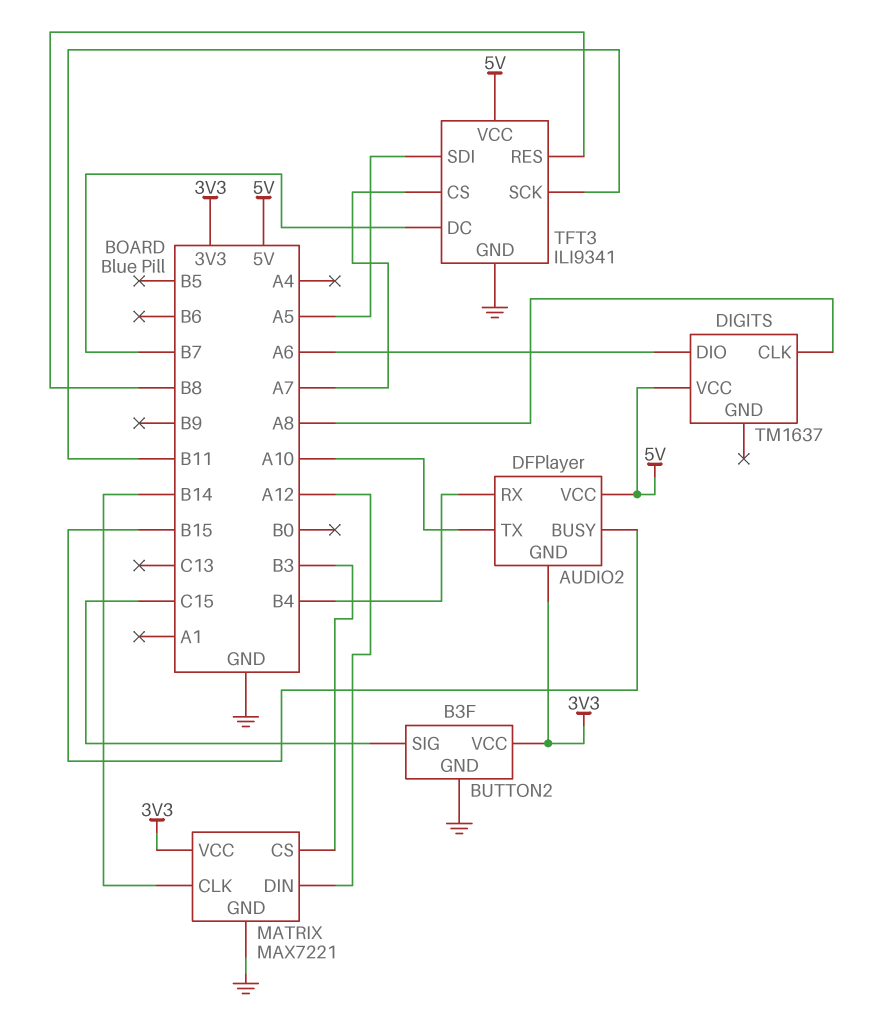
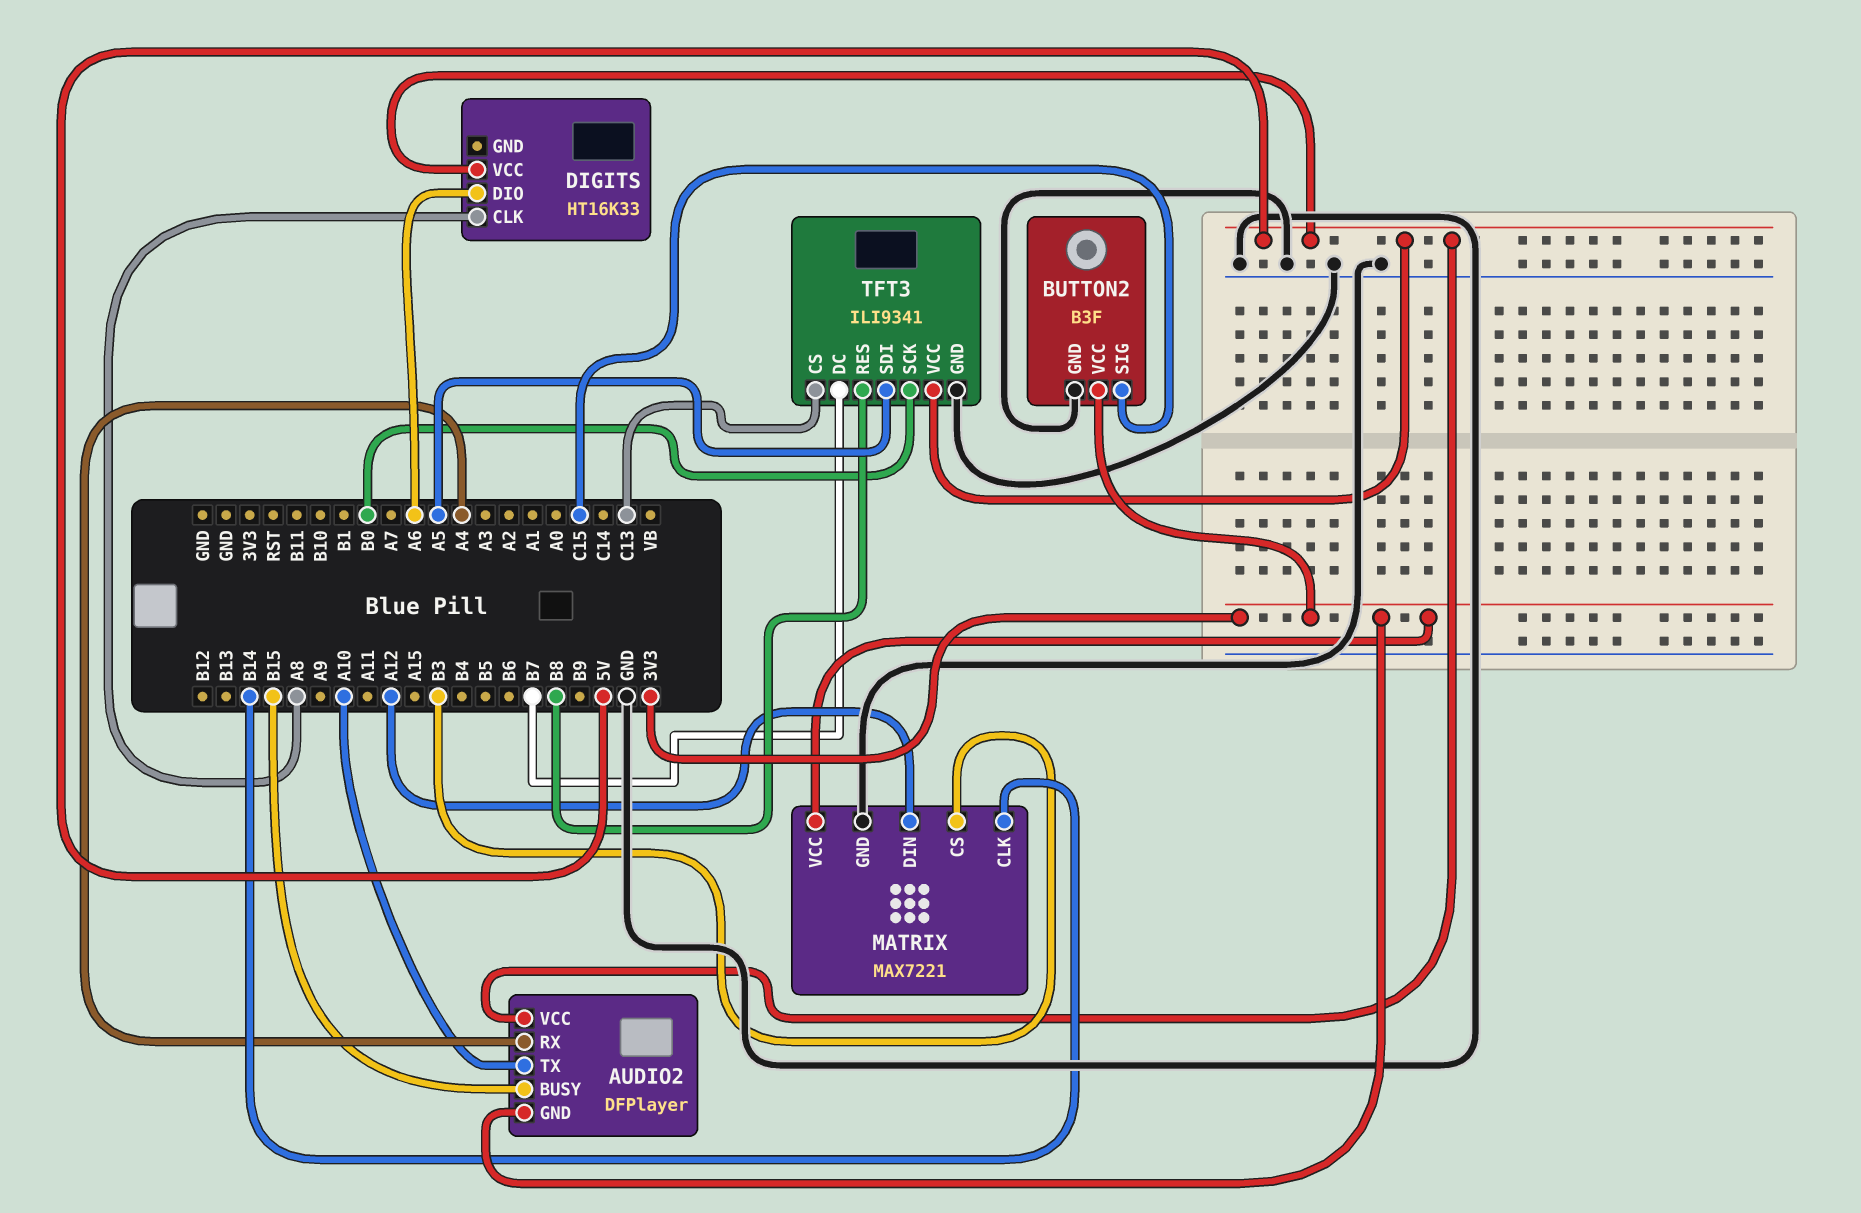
AUDIO2 pin RX: B4 -> A4
DIGITS: TM1637 -> HT16K33
TFT3 pin CS: A7 -> C13
TFT3 pin SCK: B11 -> B0

